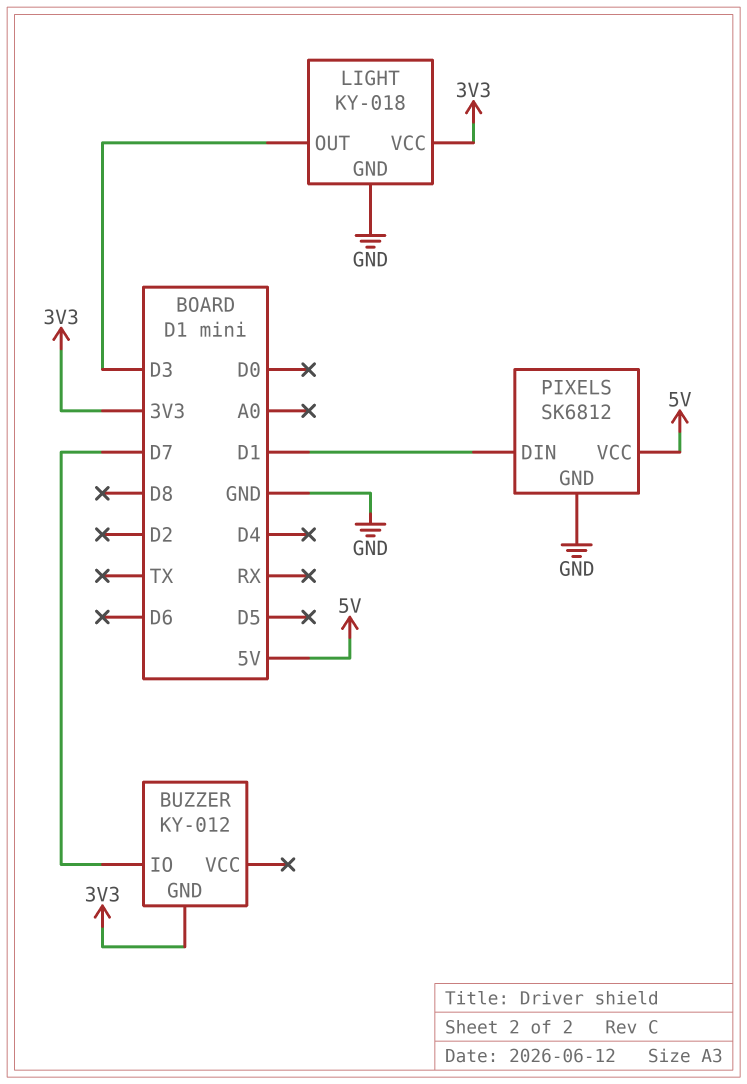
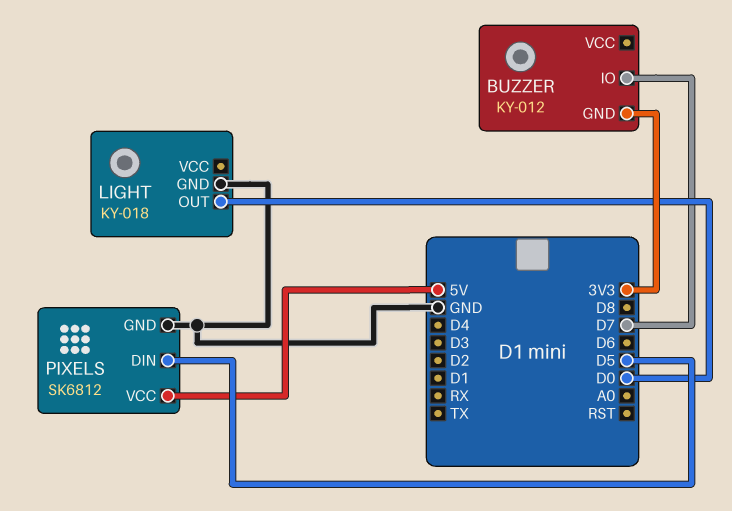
LIGHT pin OUT: D3 -> D0
LIGHT pin VCC: 3V3 -> none
PIXELS pin DIN: D1 -> D5

